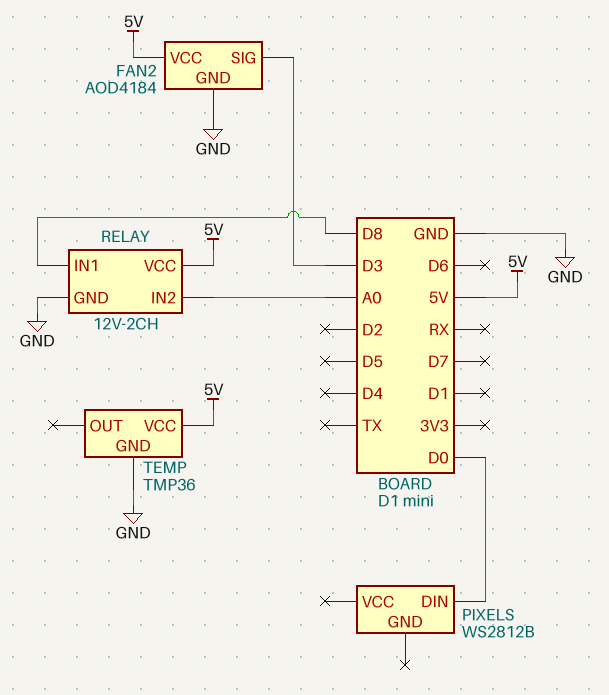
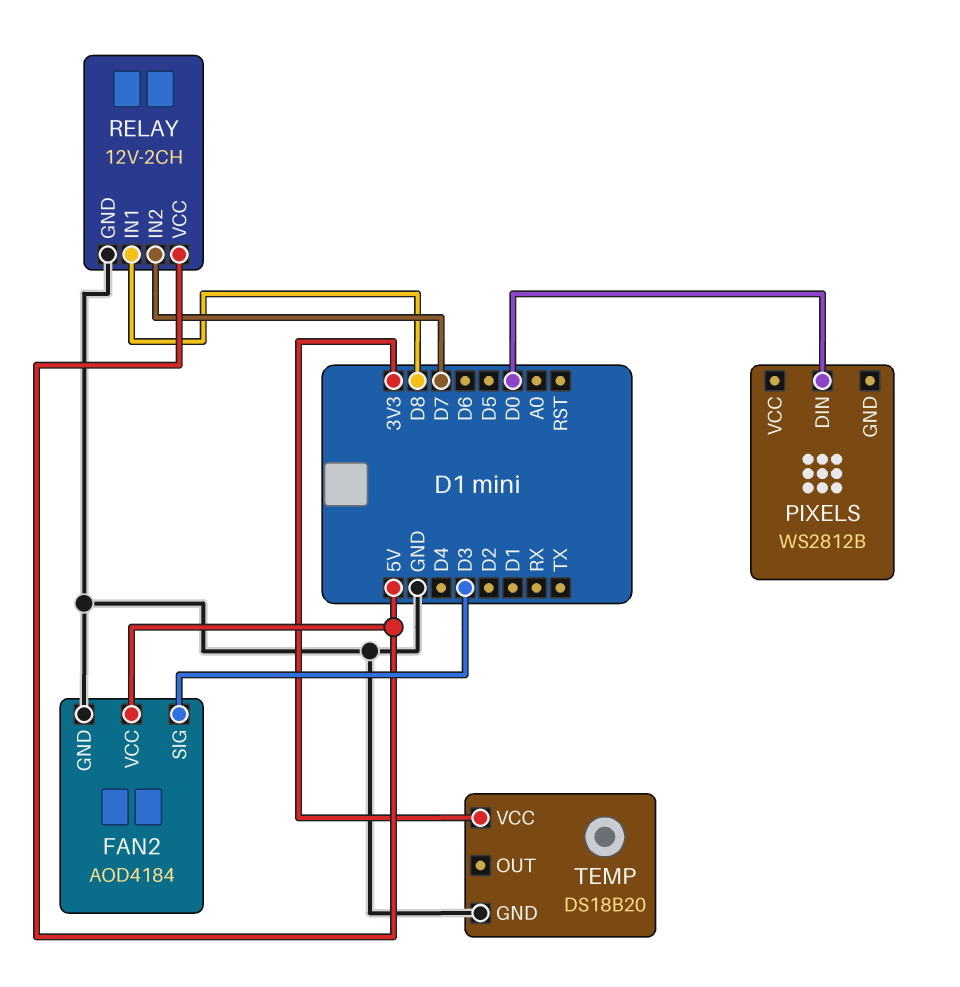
RELAY pin IN2: A0 -> D7
TEMP: TMP36 -> DS18B20
TEMP pin VCC: 5V -> 3V3

